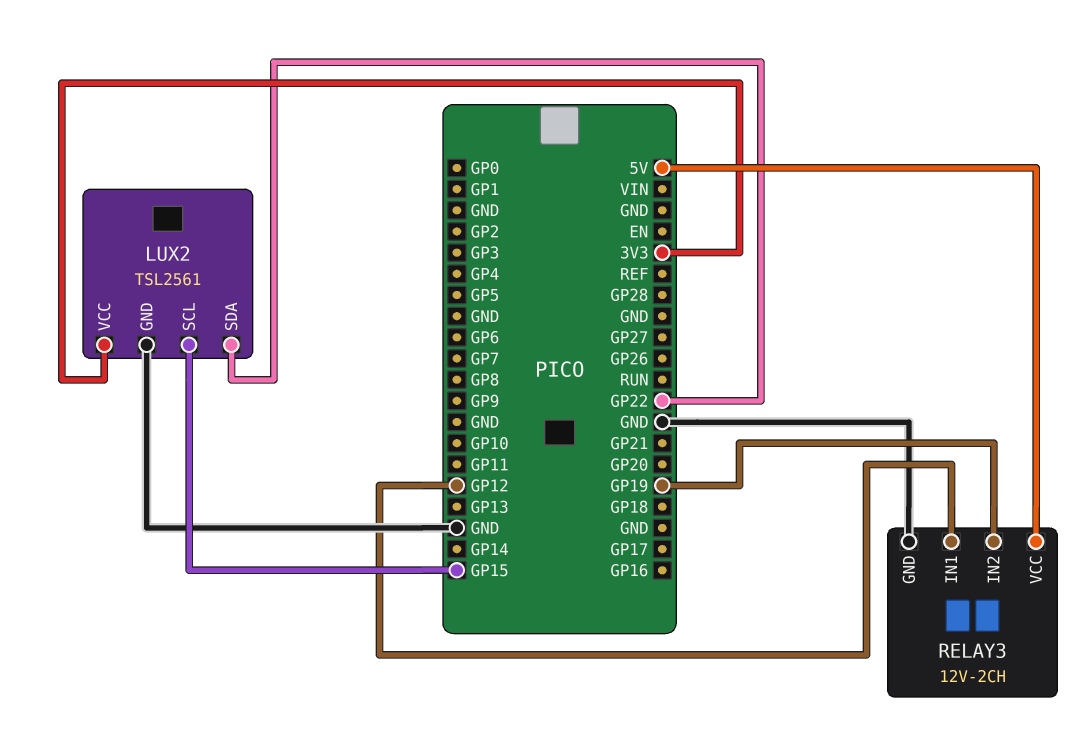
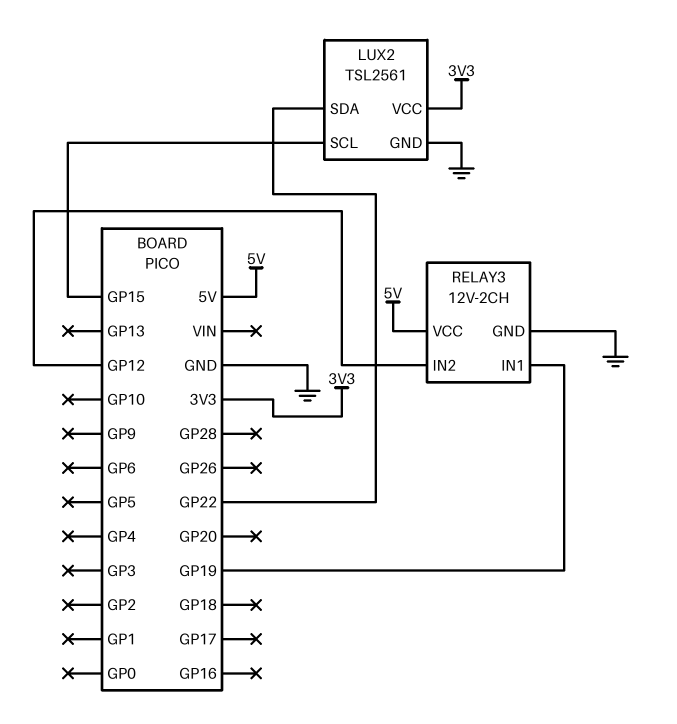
RELAY3 pin IN1: GP12 -> GP19
RELAY3 pin IN2: GP19 -> GP12

